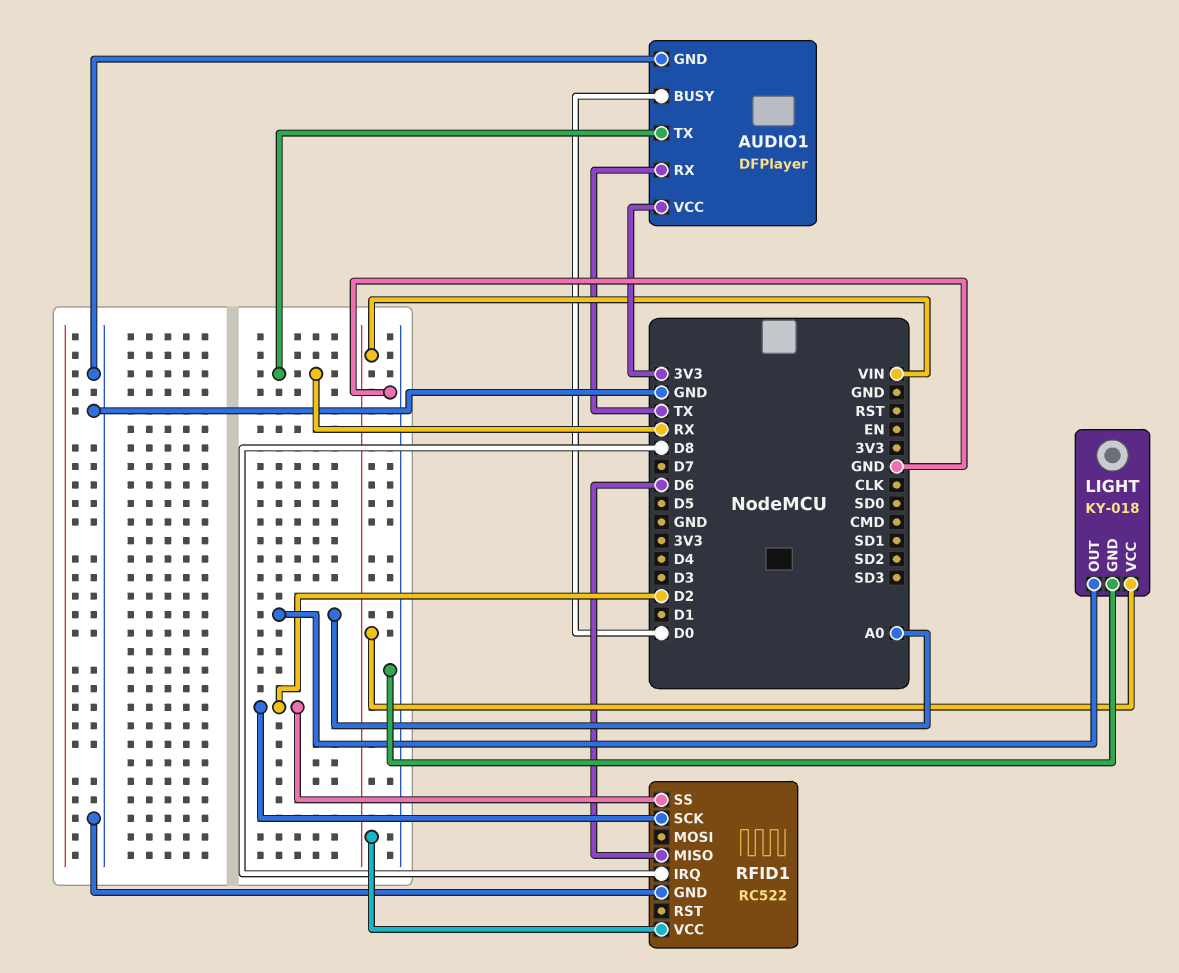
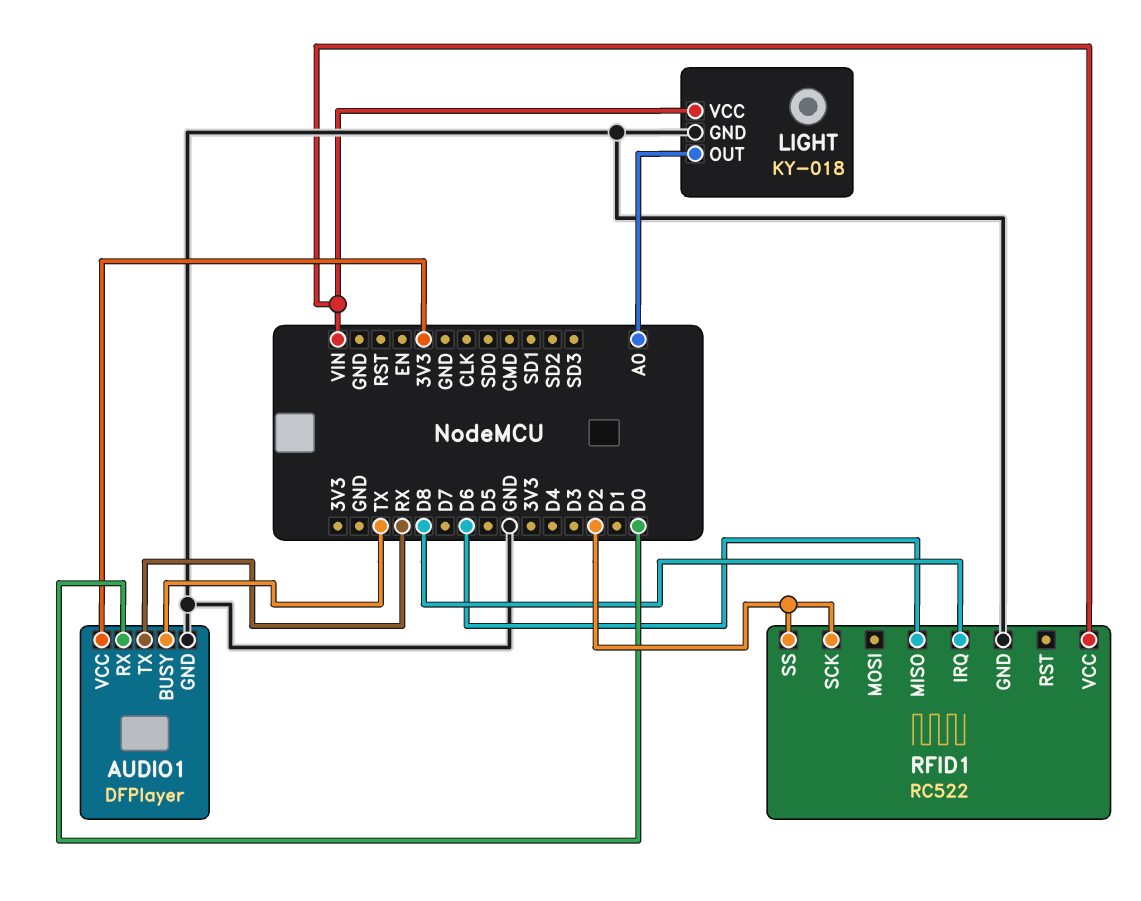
AUDIO1 pin BUSY: D0 -> TX
AUDIO1 pin RX: TX -> D0

